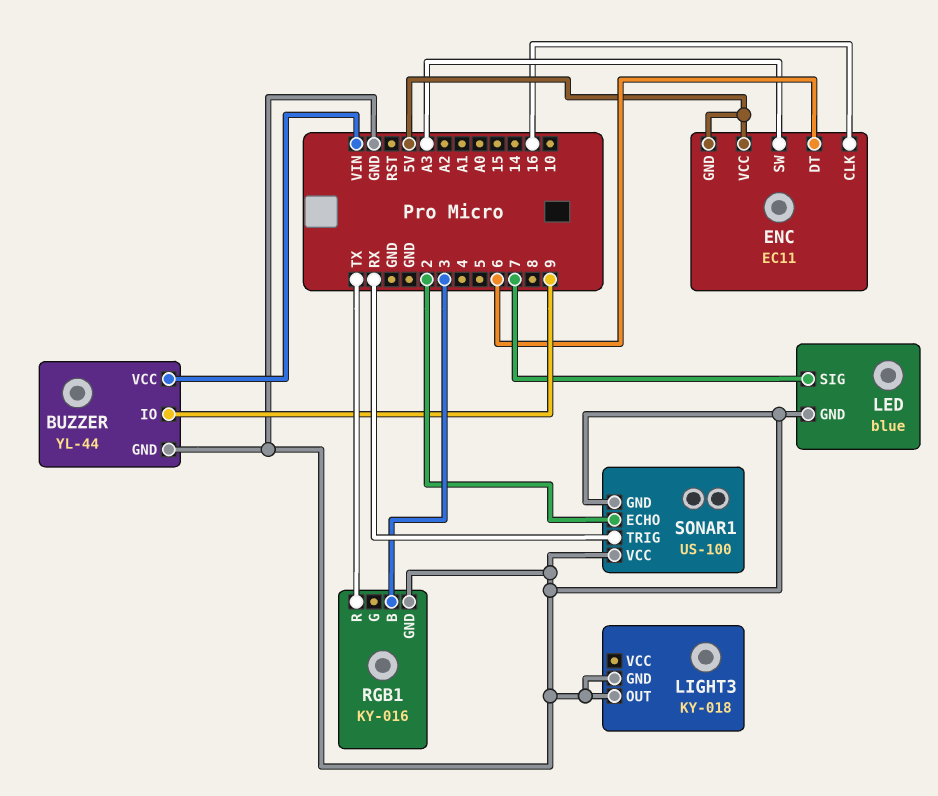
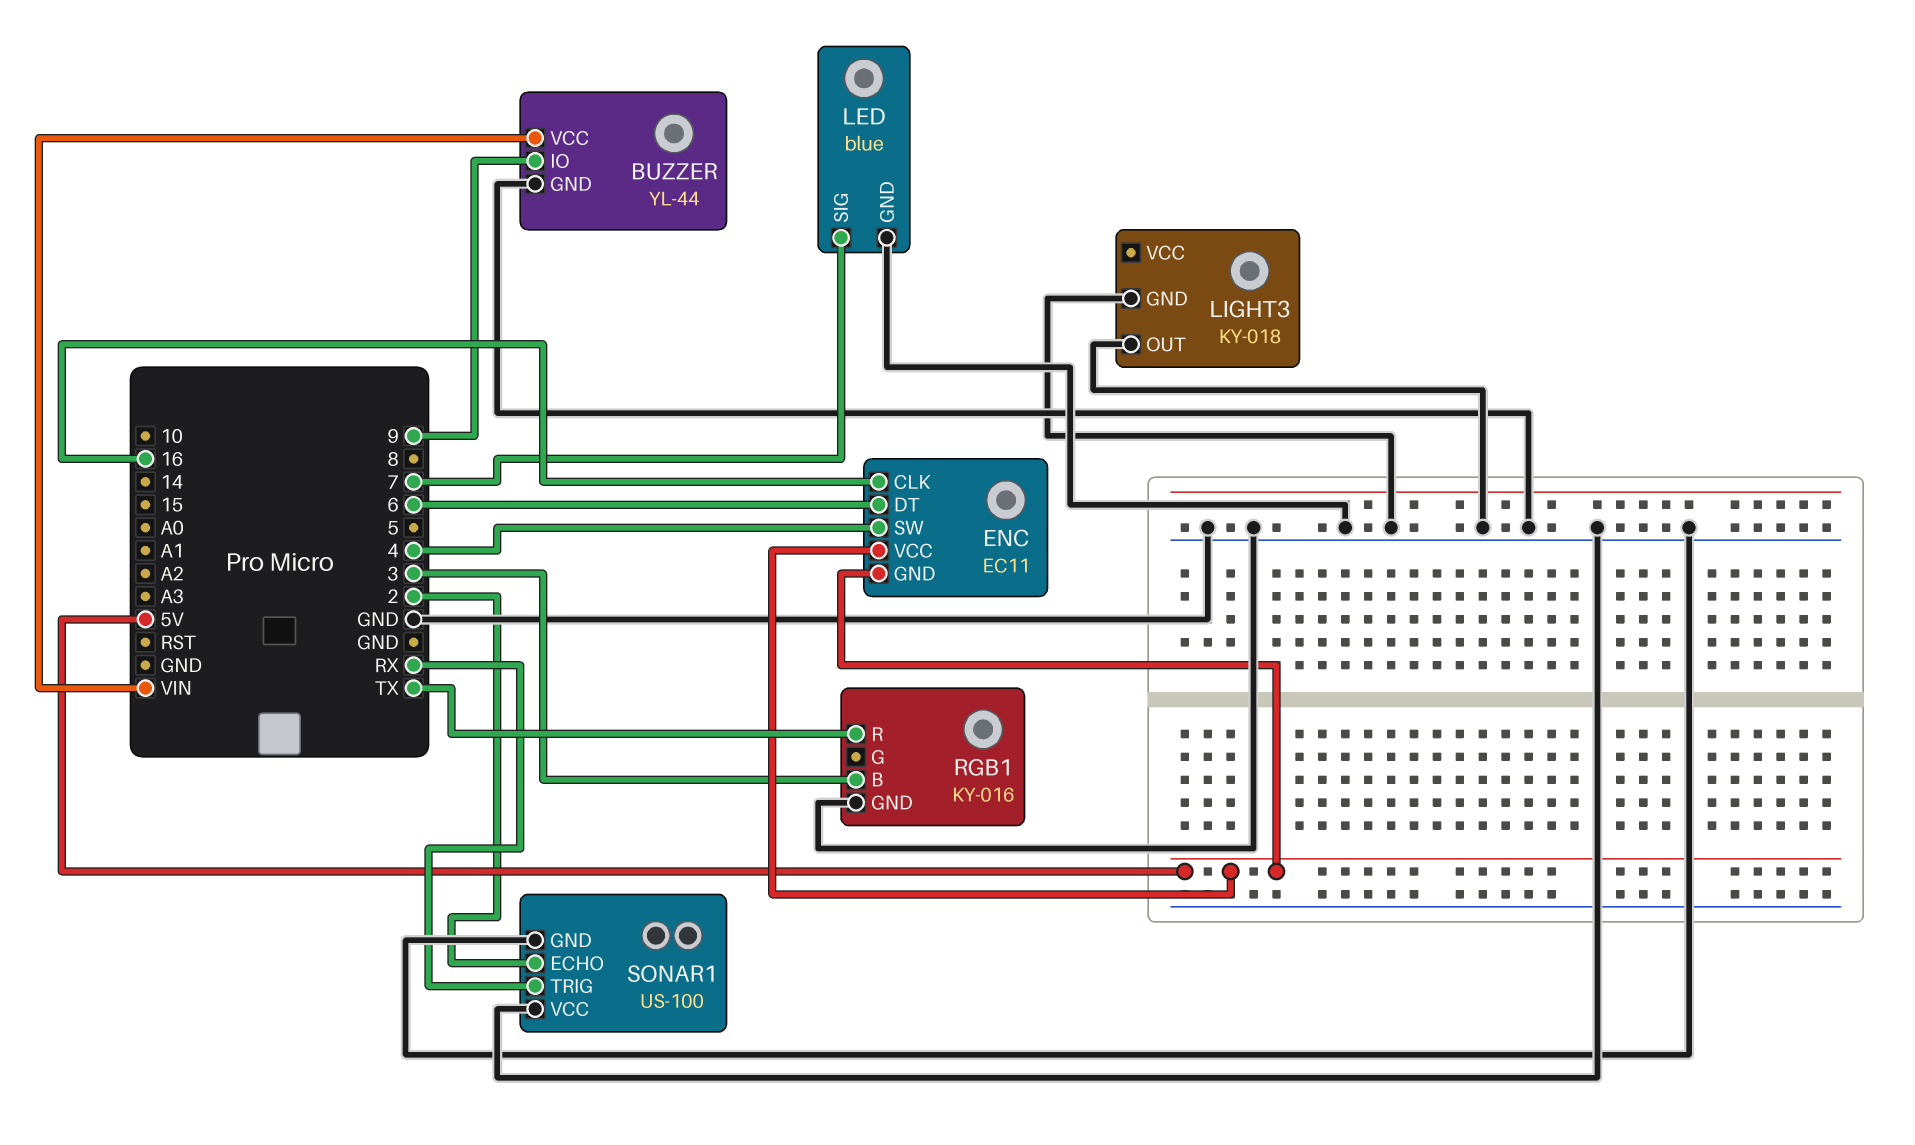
ENC pin SW: A3 -> 4

